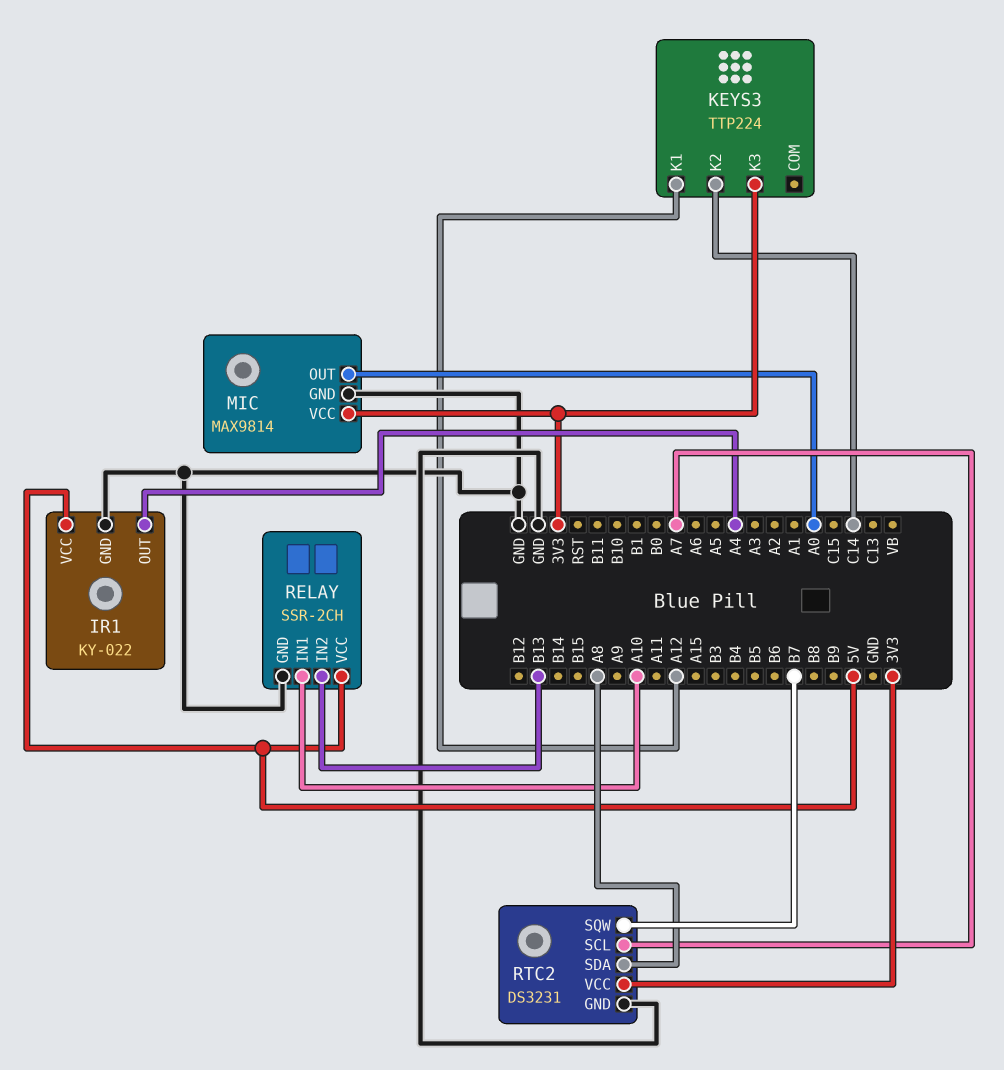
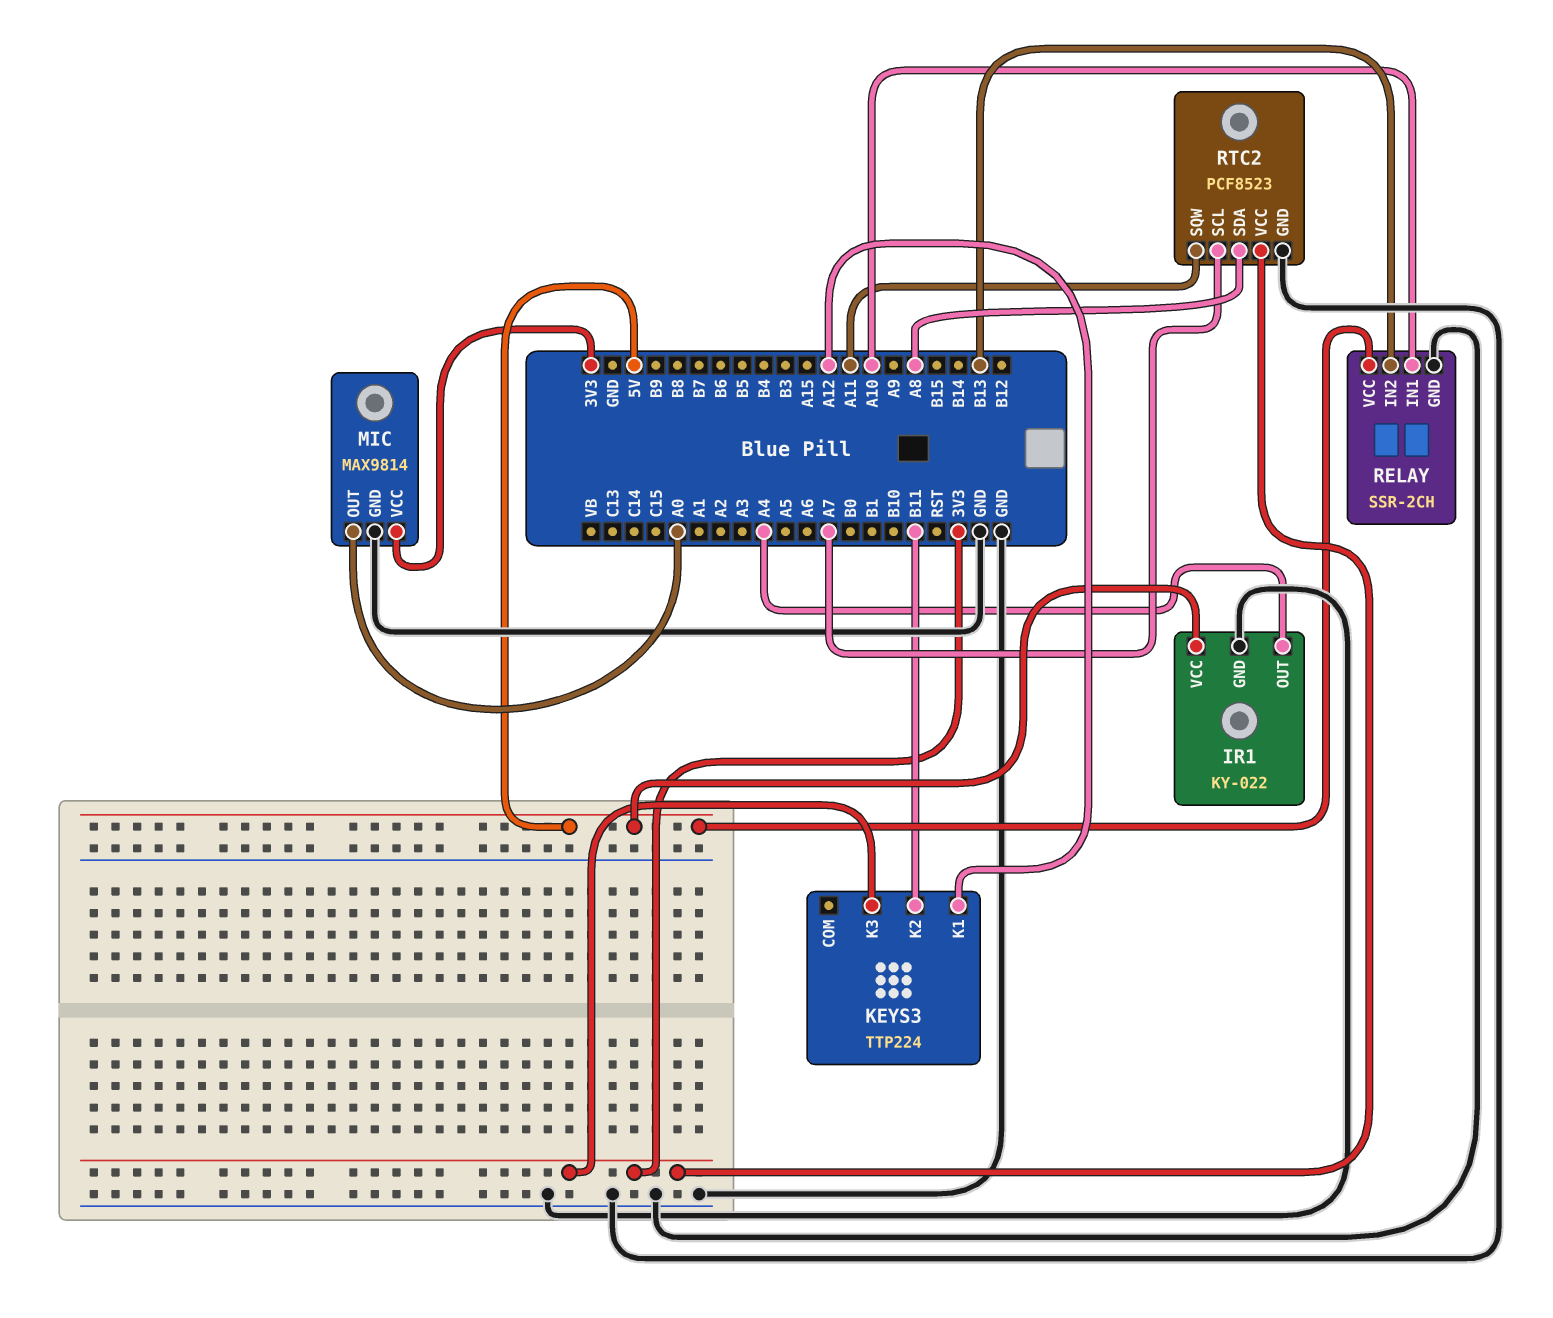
KEYS3 pin K2: C14 -> B11
RTC2: DS3231 -> PCF8523
RTC2 pin SQW: B7 -> A11

